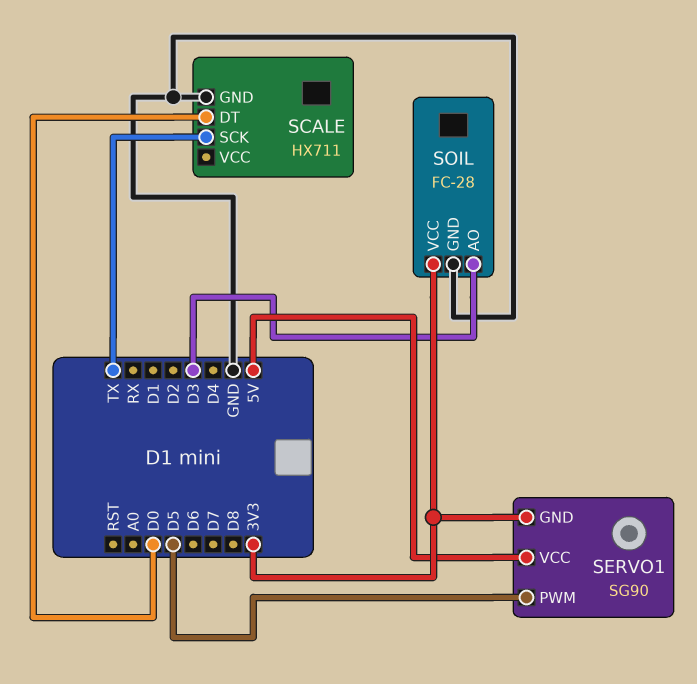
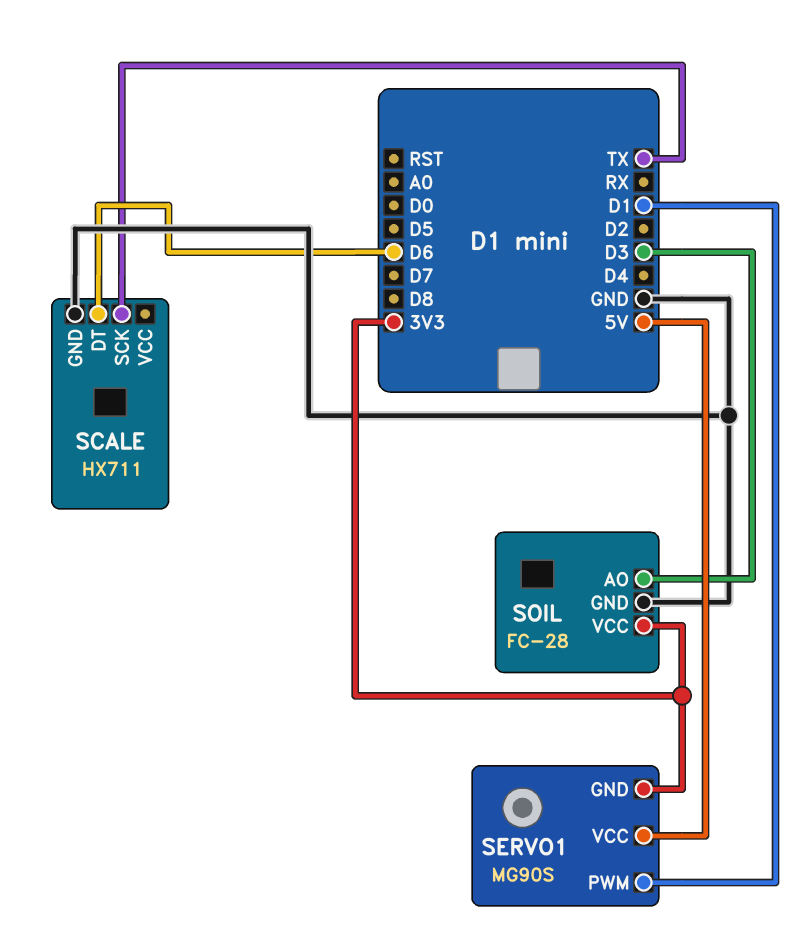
SCALE pin DT: D0 -> D6
SERVO1: SG90 -> MG90S
SERVO1 pin PWM: D5 -> D1

